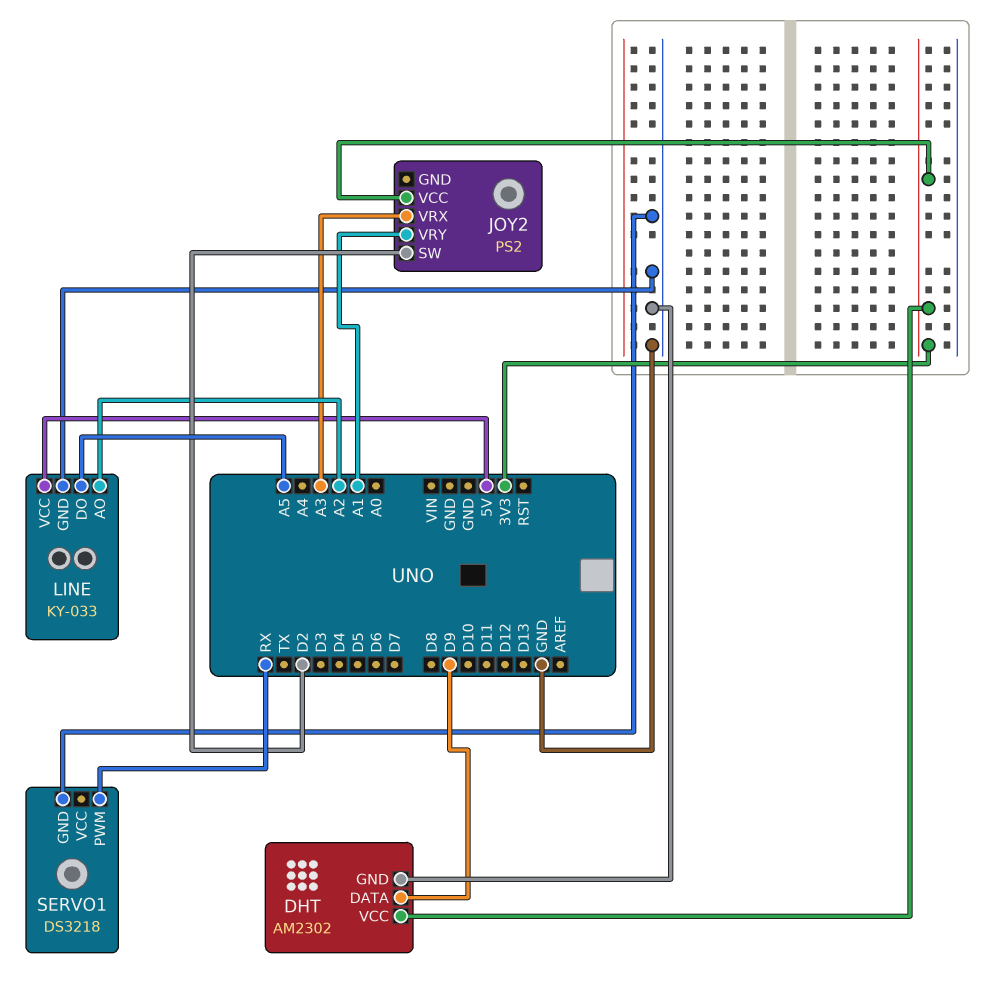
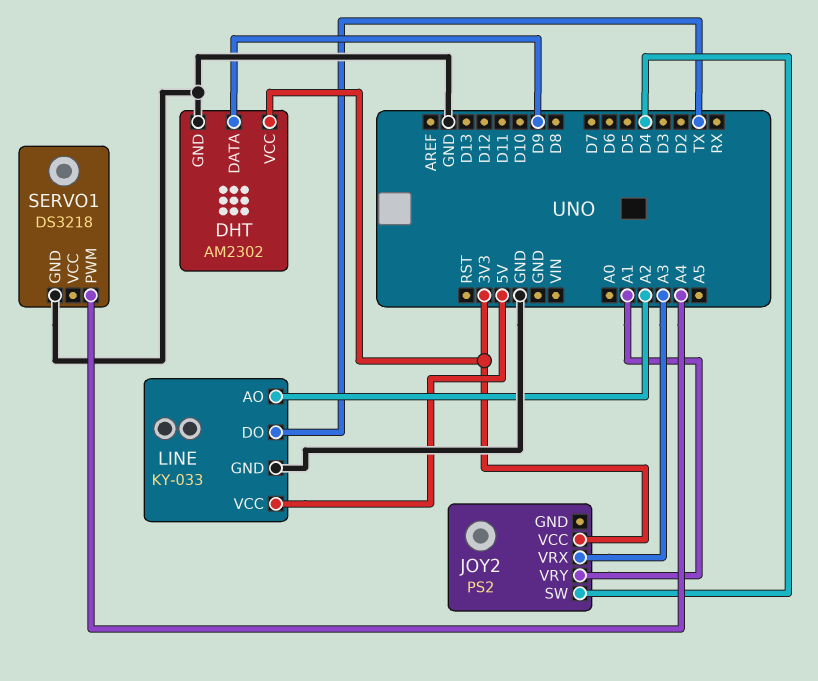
JOY2 pin SW: D2 -> D4
LINE pin DO: A5 -> TX
SERVO1 pin PWM: RX -> A4

